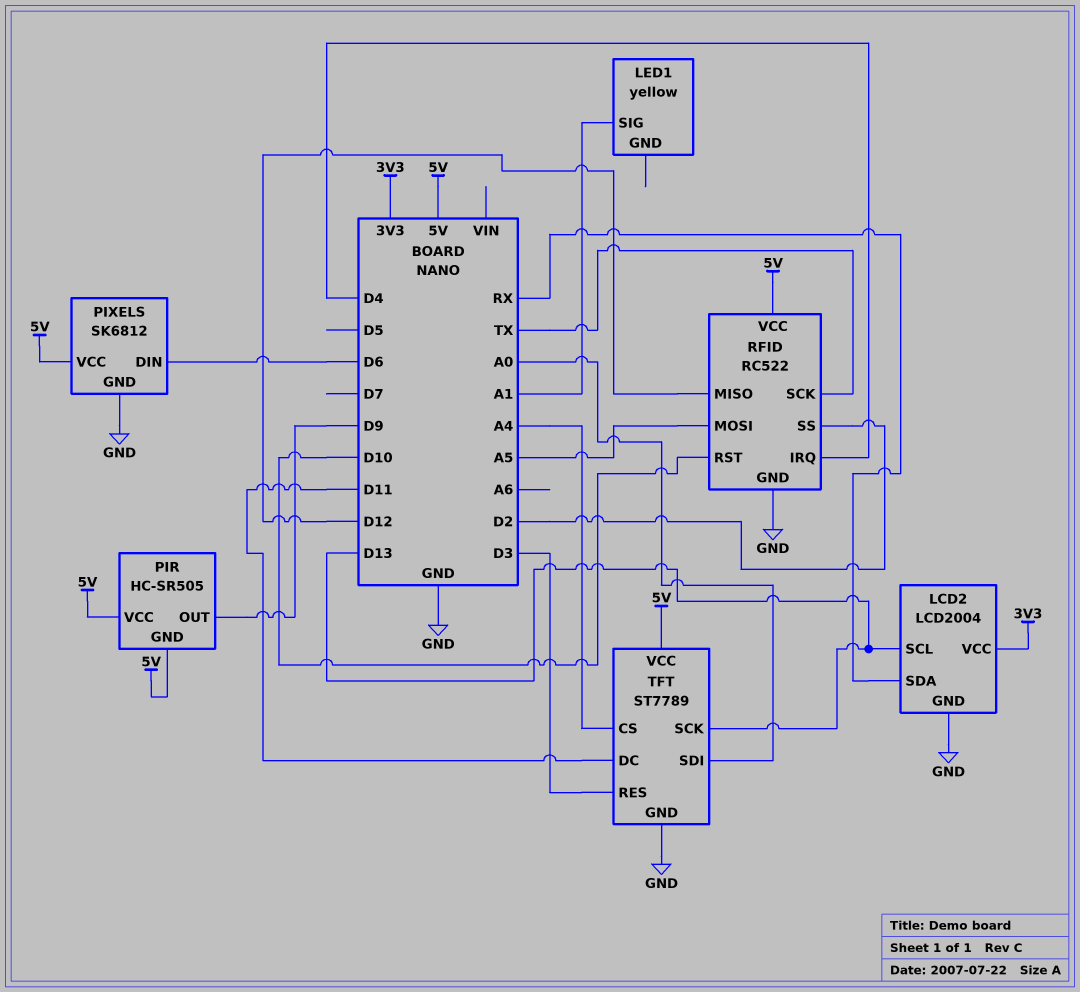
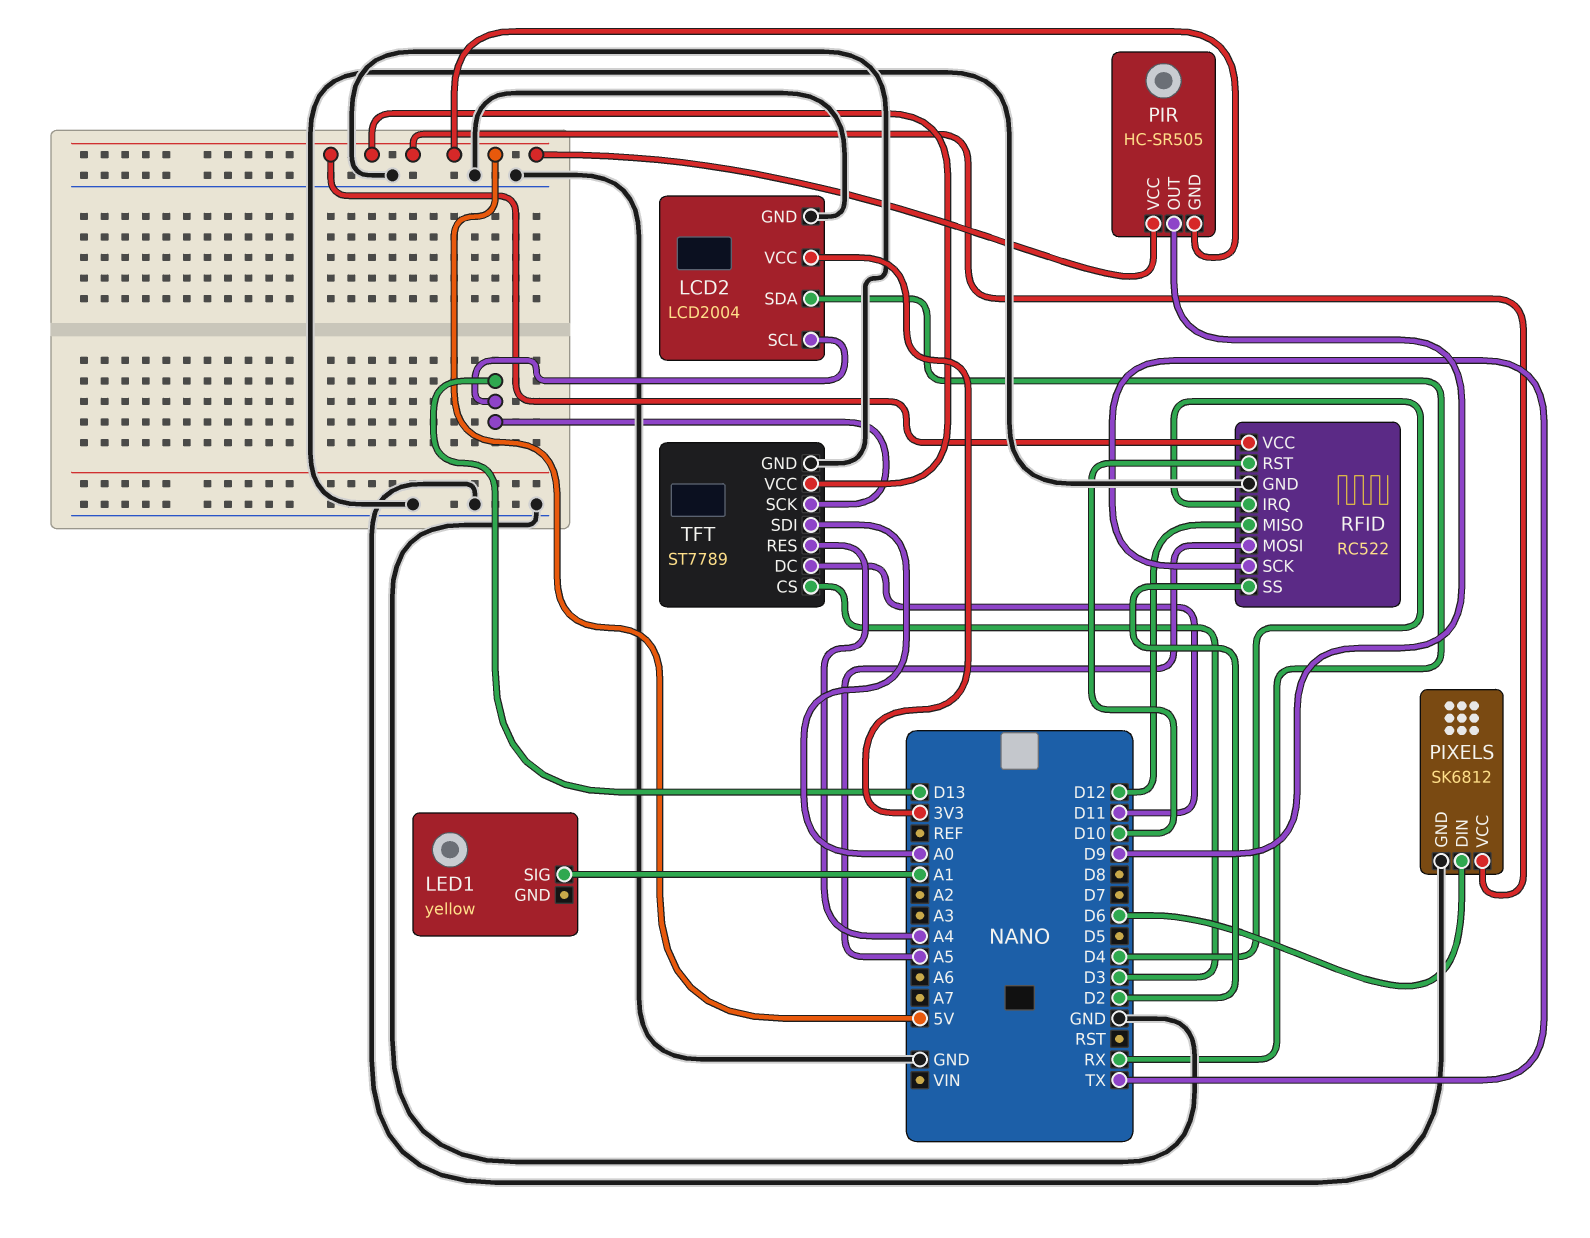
TFT pin CS: A4 -> D3
TFT pin RES: D3 -> A4

